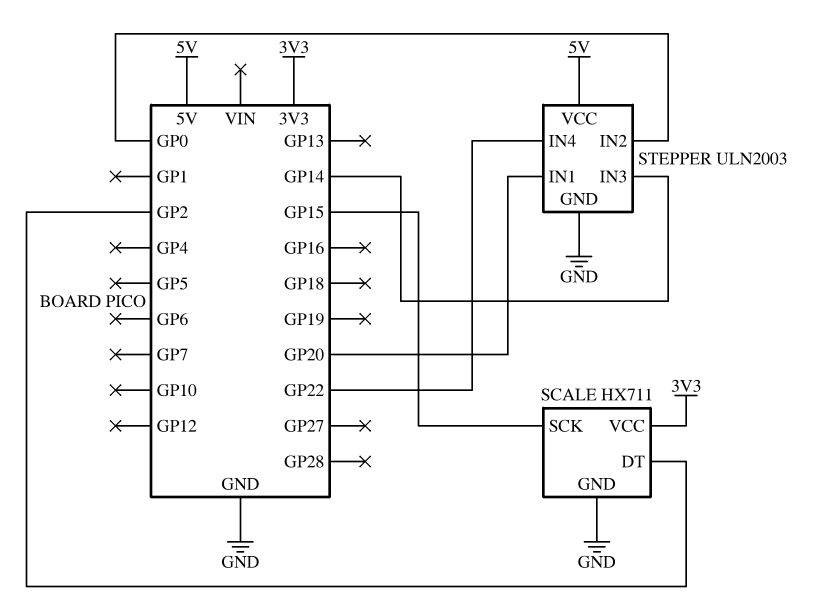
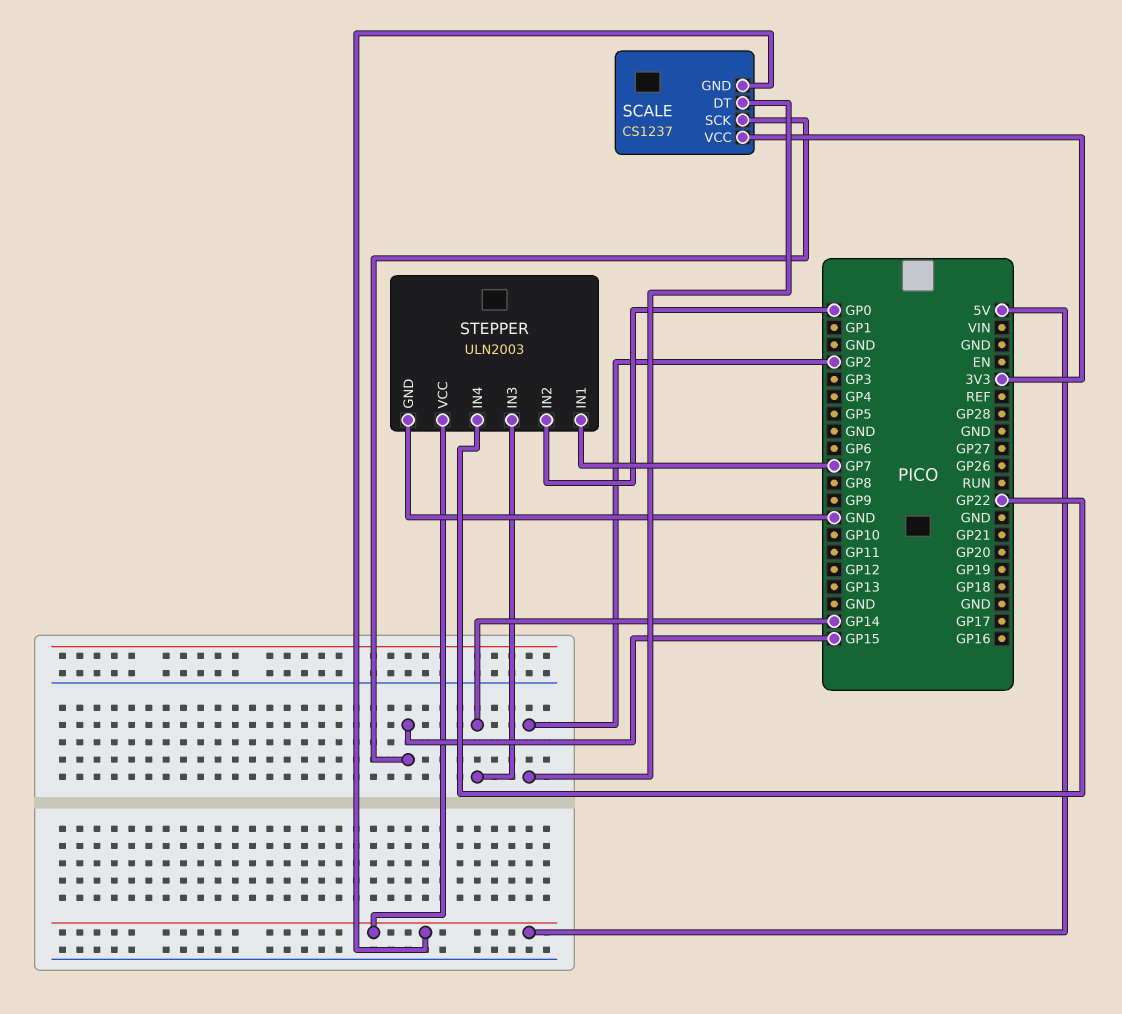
SCALE: HX711 -> CS1237
SCALE pin GND: GND -> 5V
STEPPER pin IN1: GP20 -> GP7

